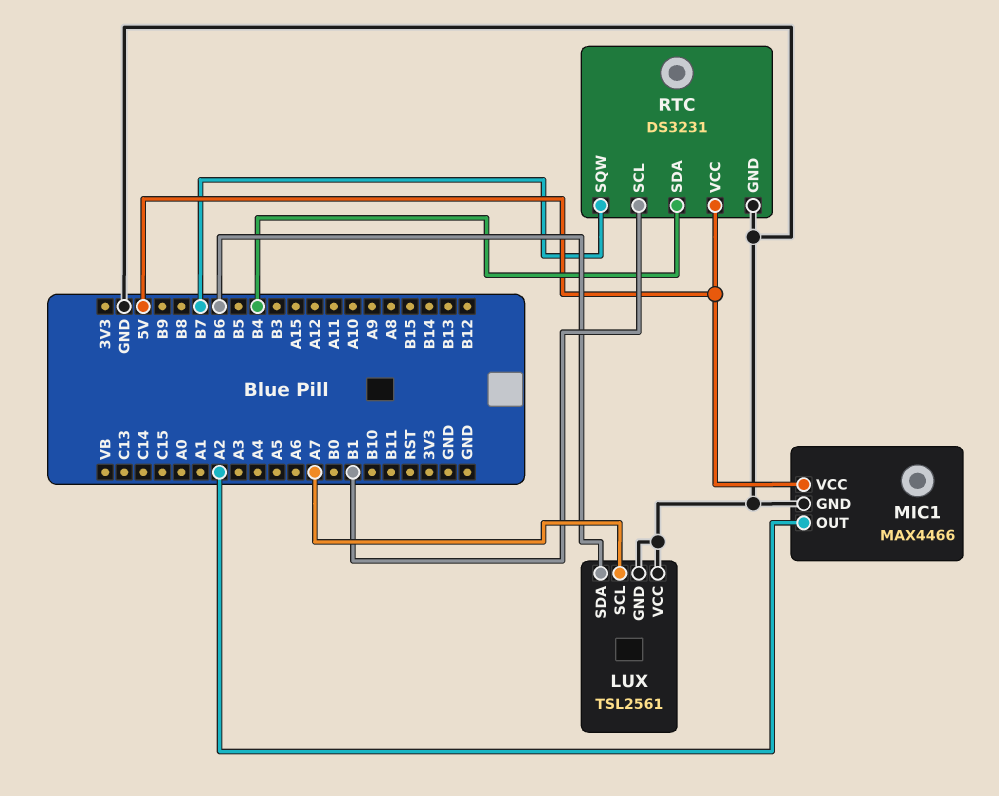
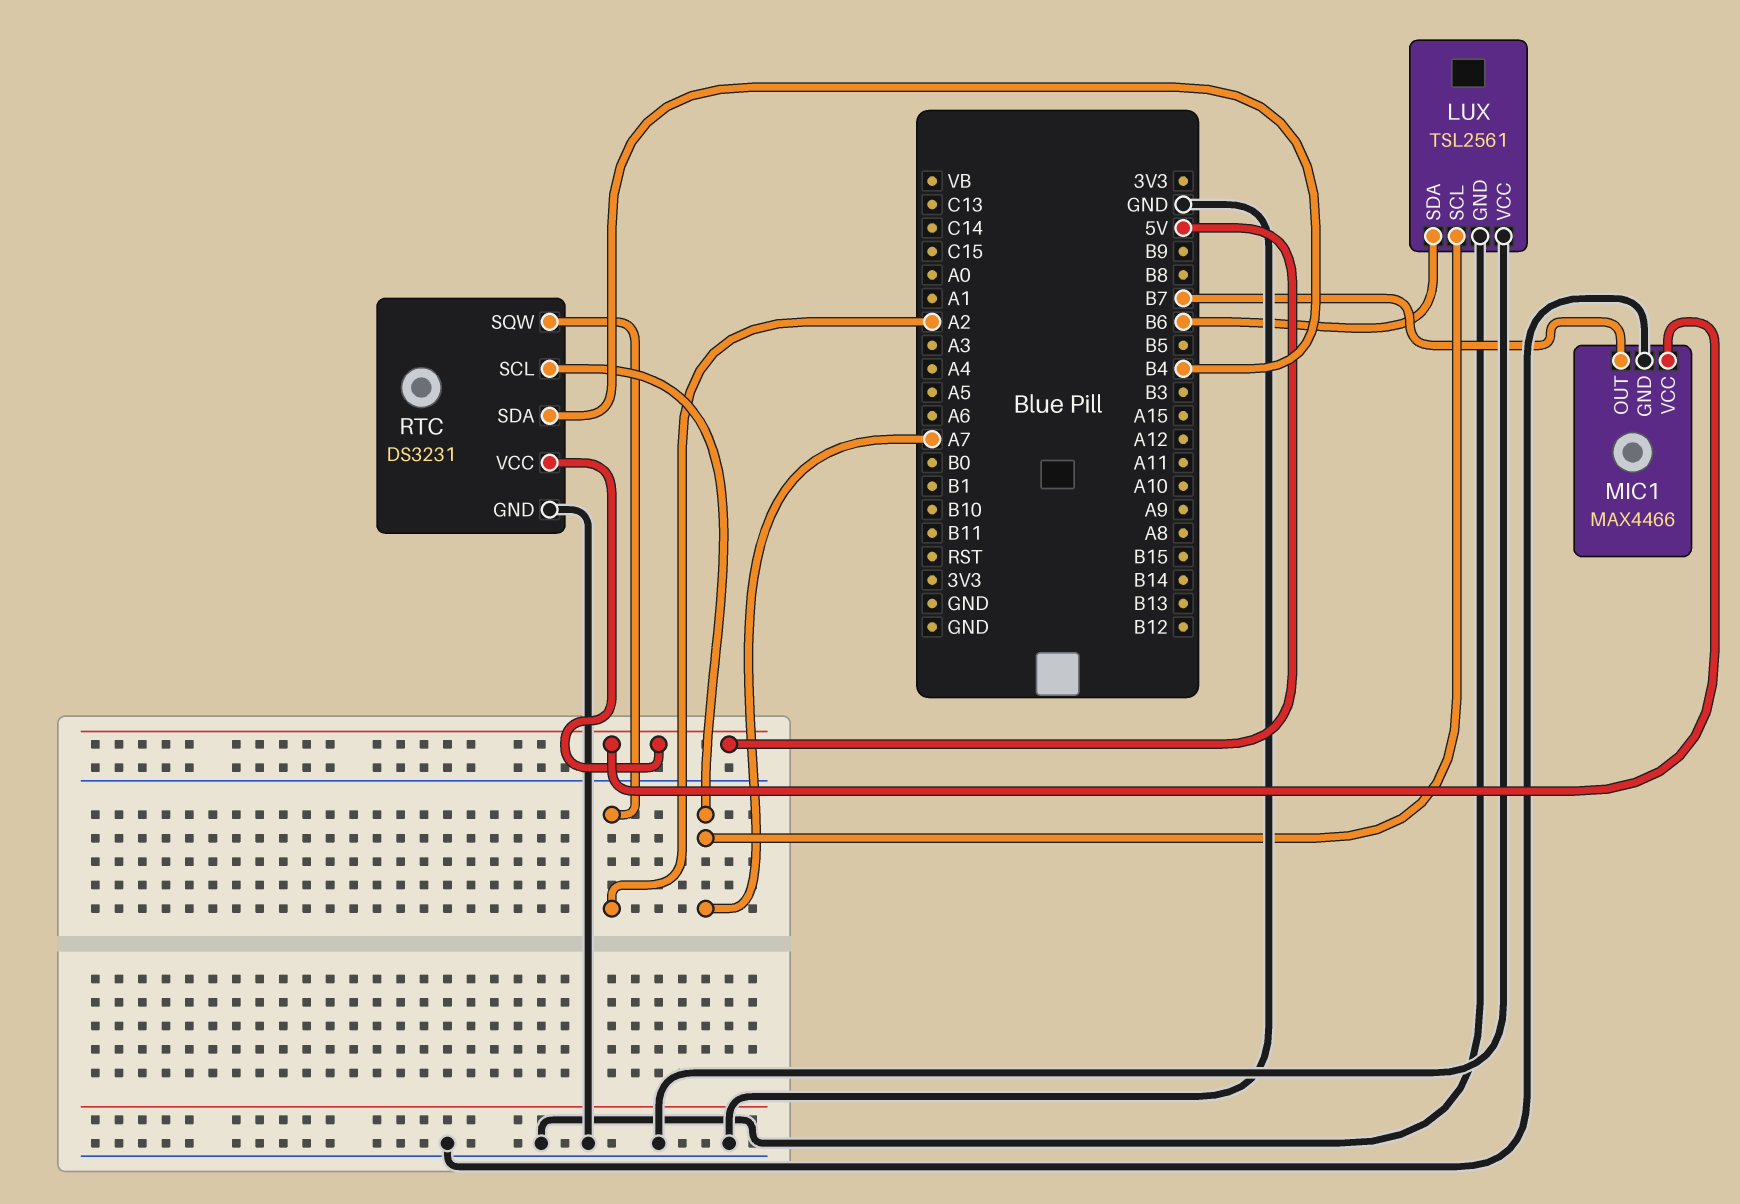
MIC1 pin OUT: A2 -> B7
RTC pin SCL: B1 -> A7
RTC pin SQW: B7 -> A2

